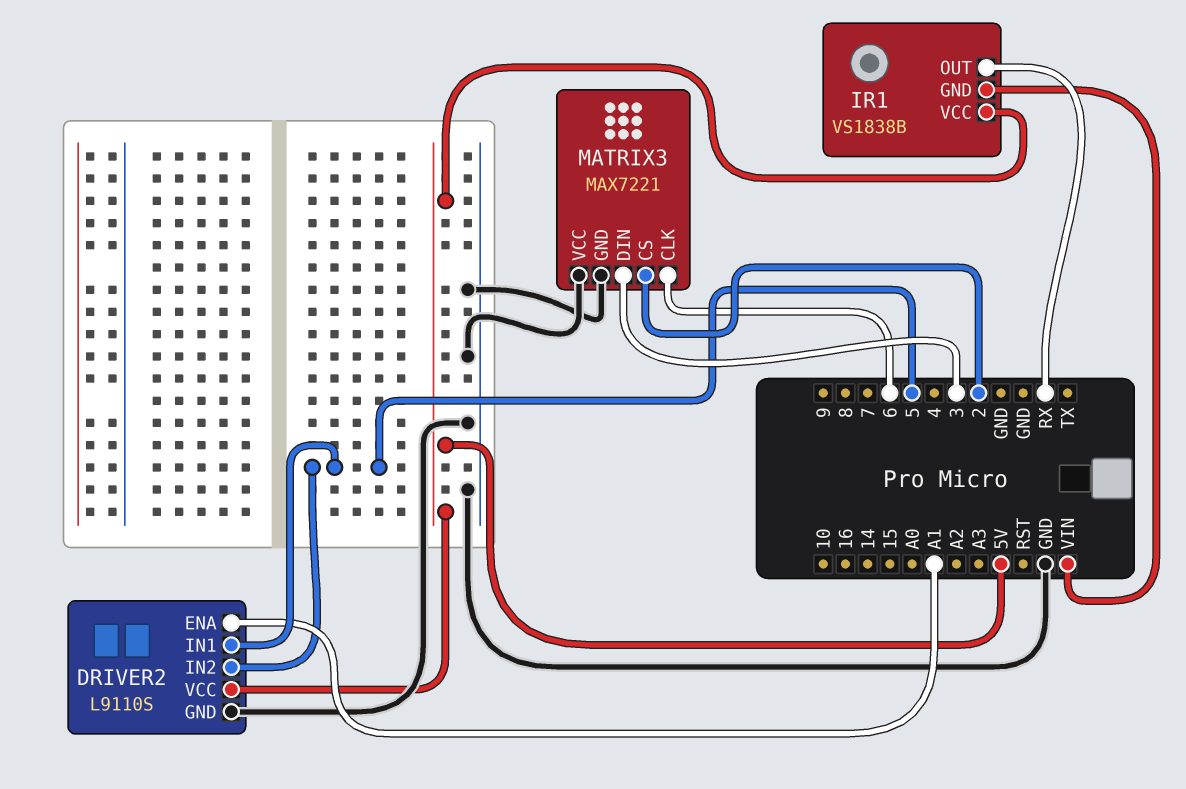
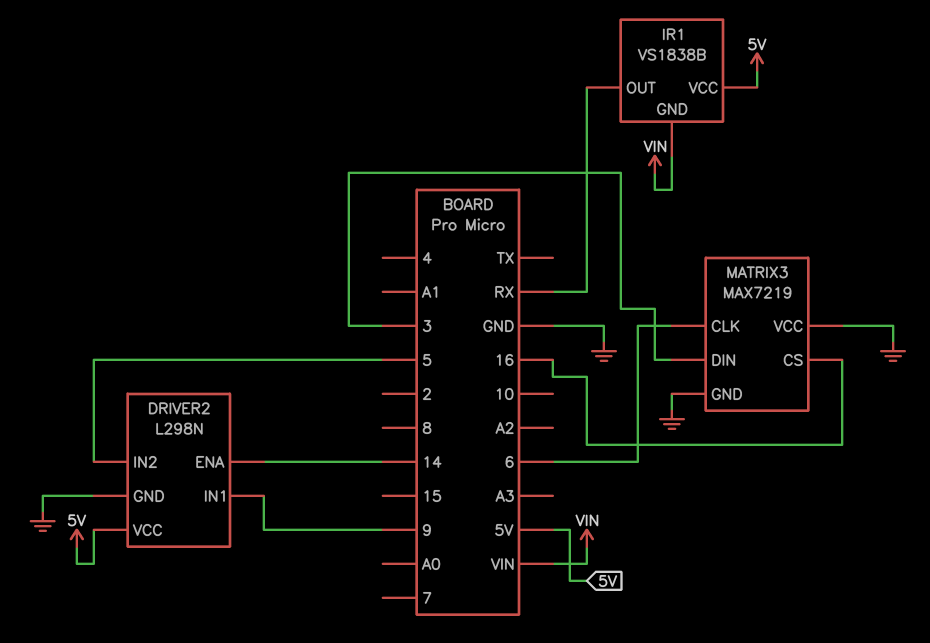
DRIVER2: L9110S -> L298N
DRIVER2 pin ENA: A1 -> 14
DRIVER2 pin IN1: 5 -> 9
MATRIX3: MAX7221 -> MAX7219
MATRIX3 pin CS: 2 -> 16

